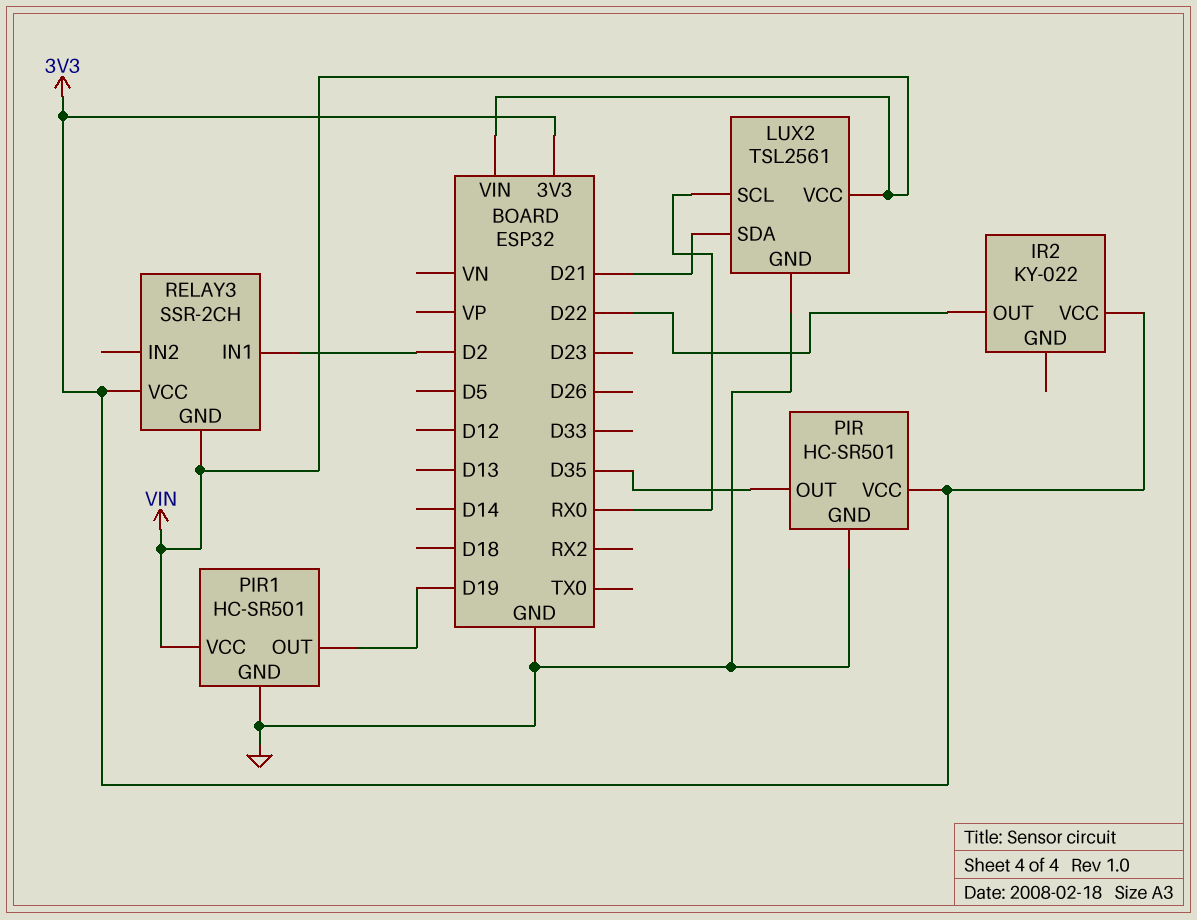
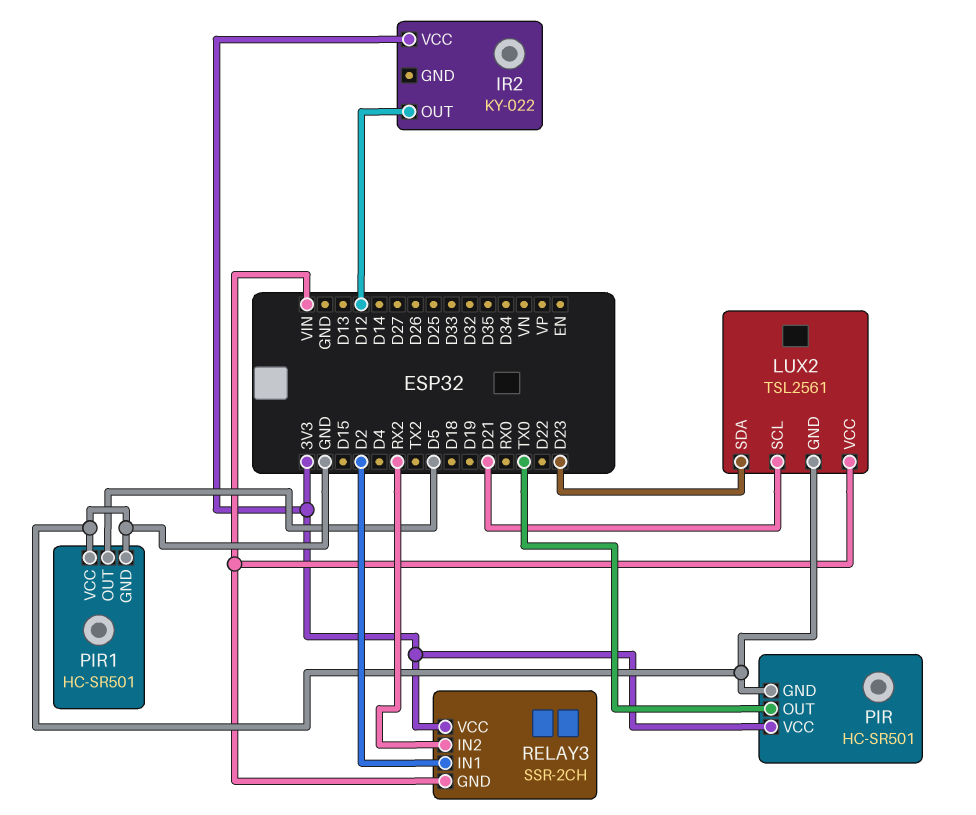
IR2 pin OUT: D22 -> D12
LUX2 pin SCL: RX0 -> D21
LUX2 pin SDA: D21 -> D23
PIR pin OUT: D35 -> TX0
PIR1 pin OUT: D19 -> D5
PIR1 pin VCC: VIN -> GND
RELAY3 pin IN2: none -> RX2

